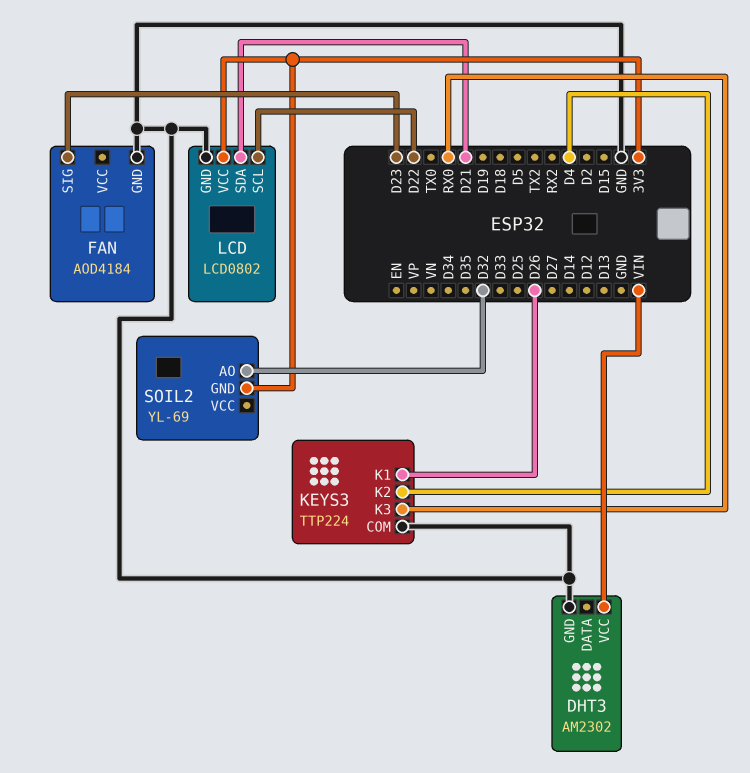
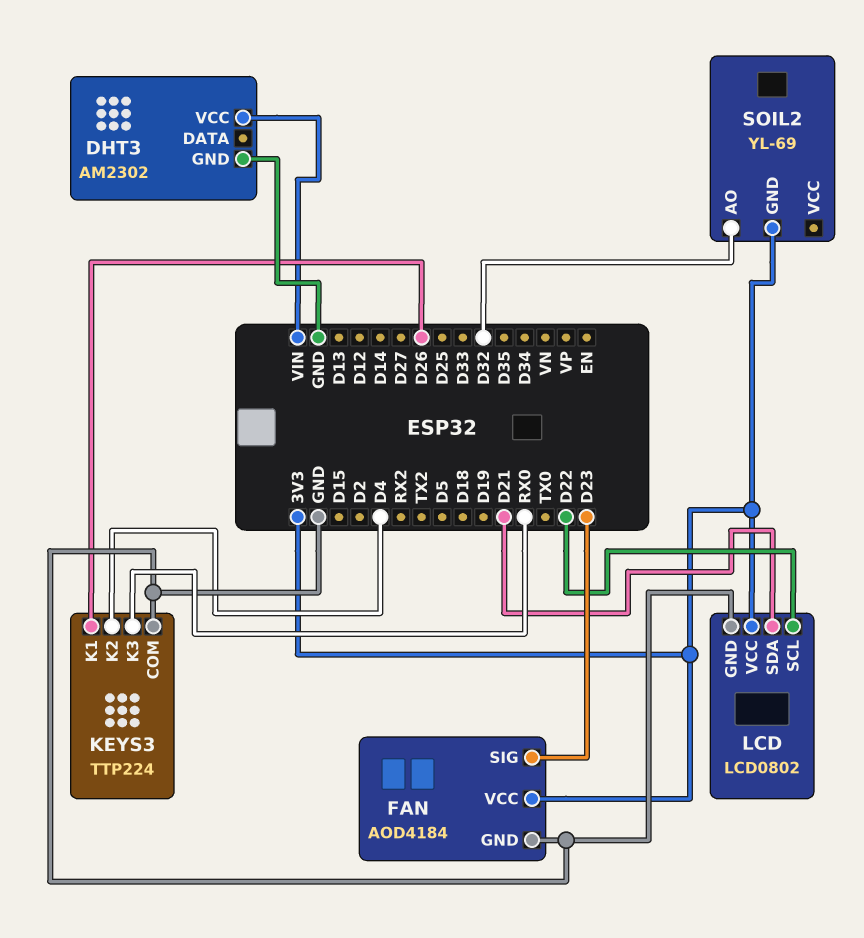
FAN pin VCC: none -> 3V3

